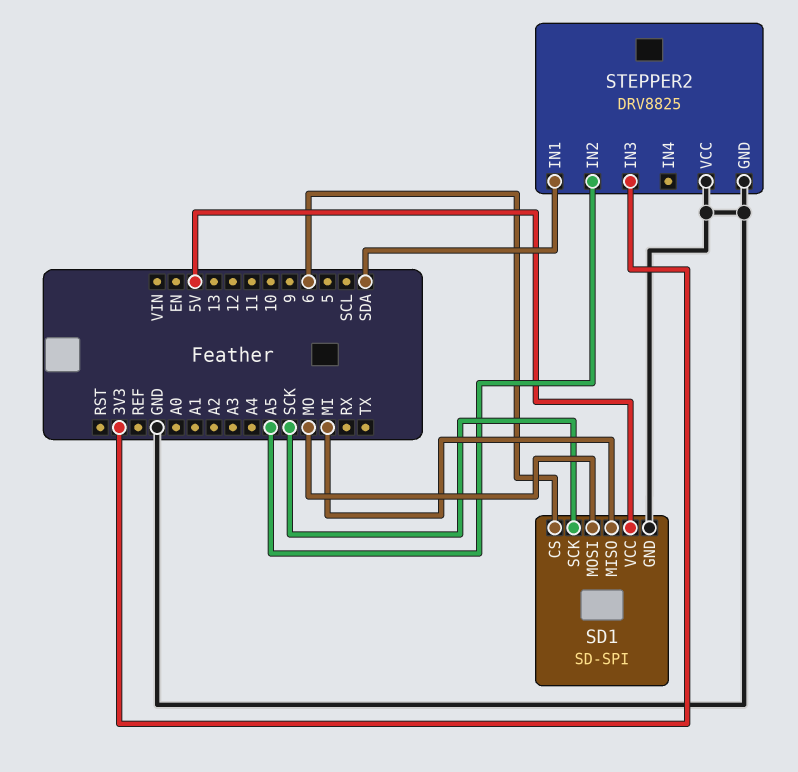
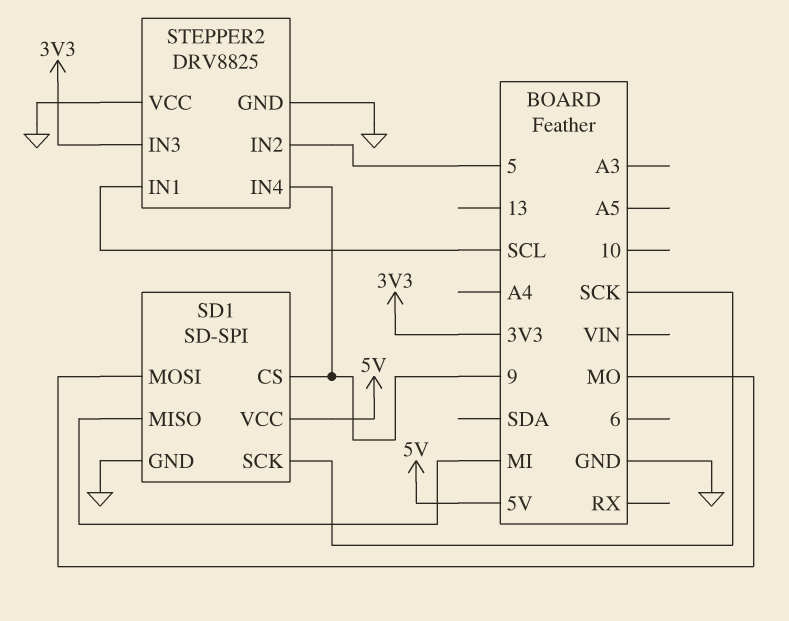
SD1 pin CS: 6 -> 9
STEPPER2 pin IN1: SDA -> SCL
STEPPER2 pin IN2: A5 -> 5
STEPPER2 pin IN4: none -> 9

